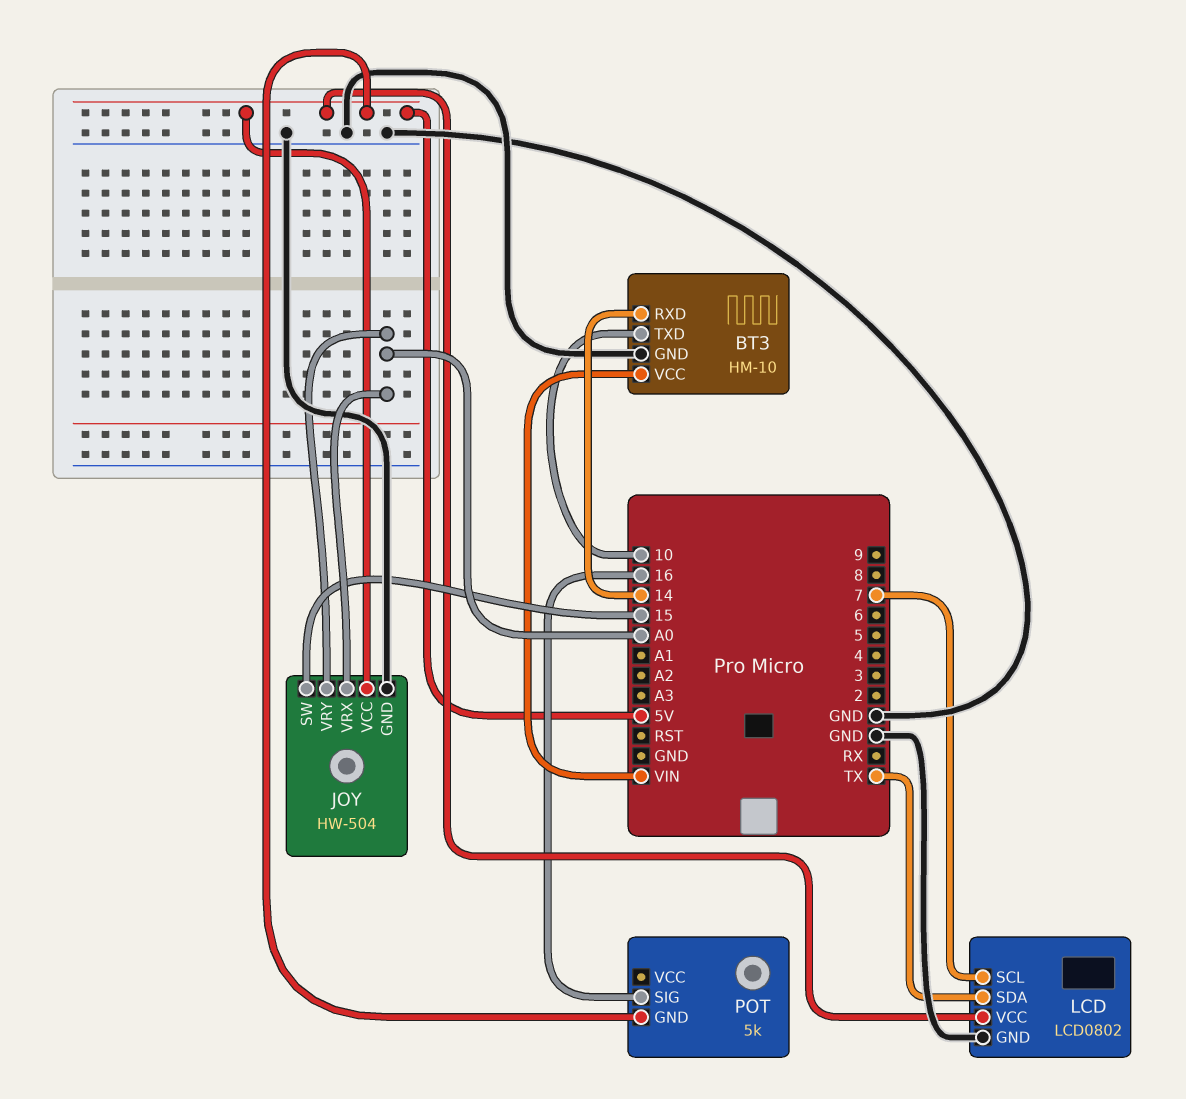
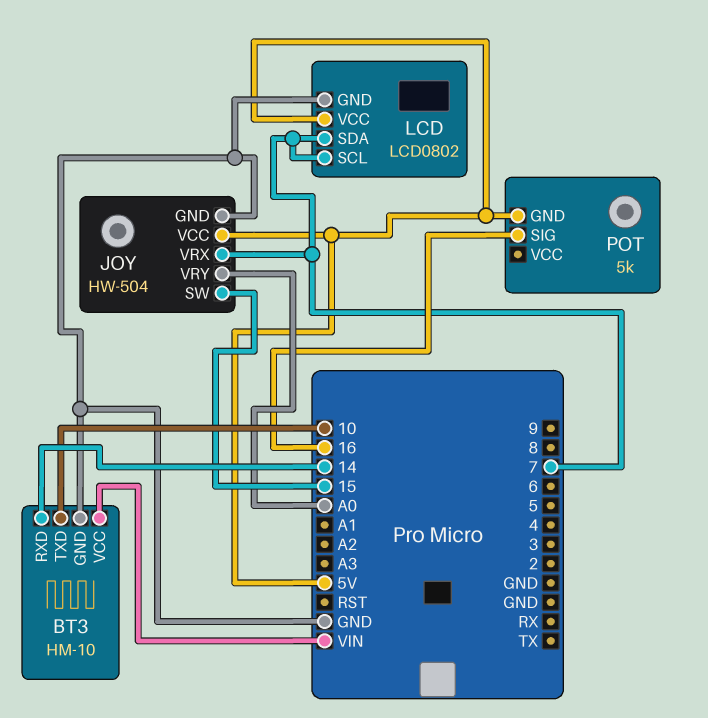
JOY pin VRX: A0 -> 7
LCD pin SDA: TX -> 7

